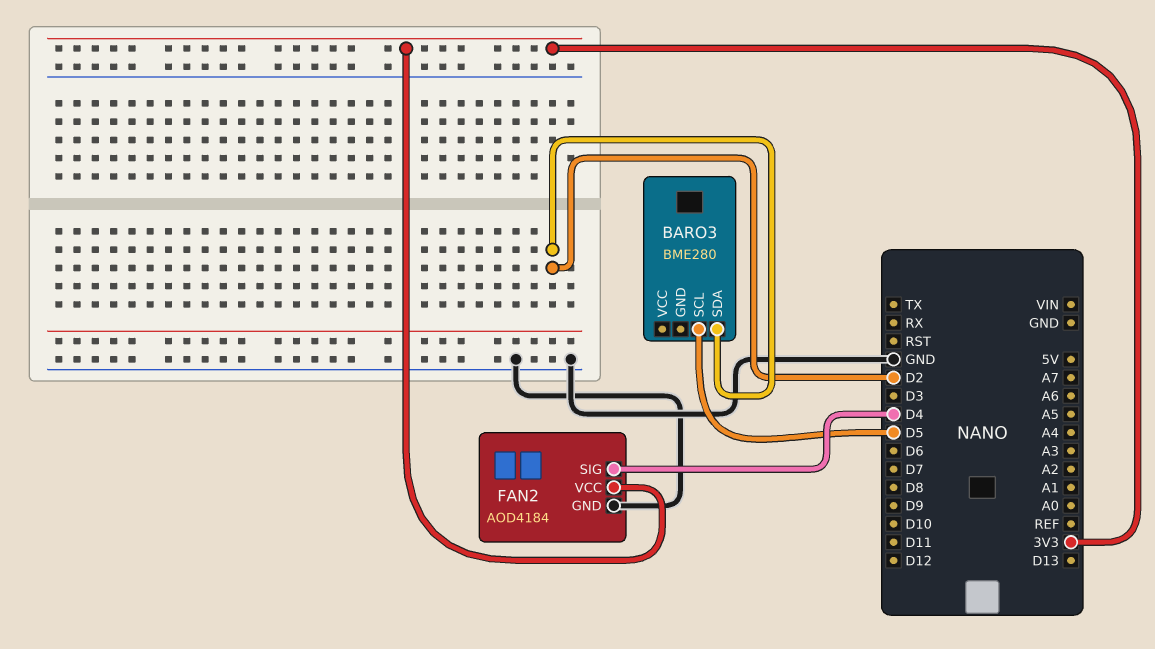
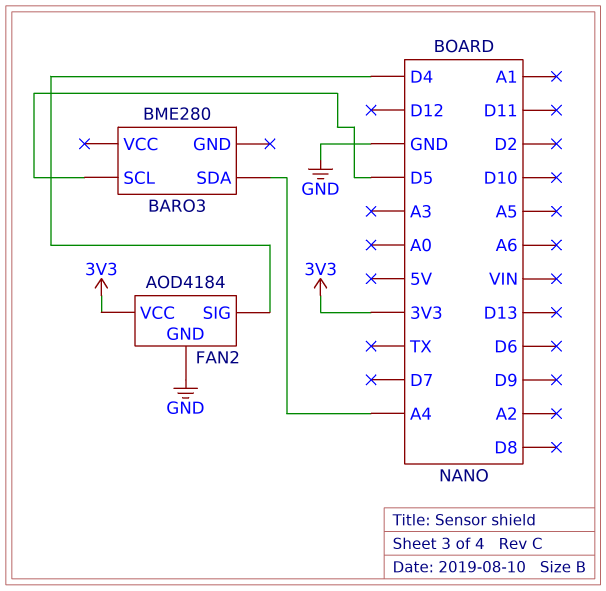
BARO3 pin SDA: D2 -> A4

